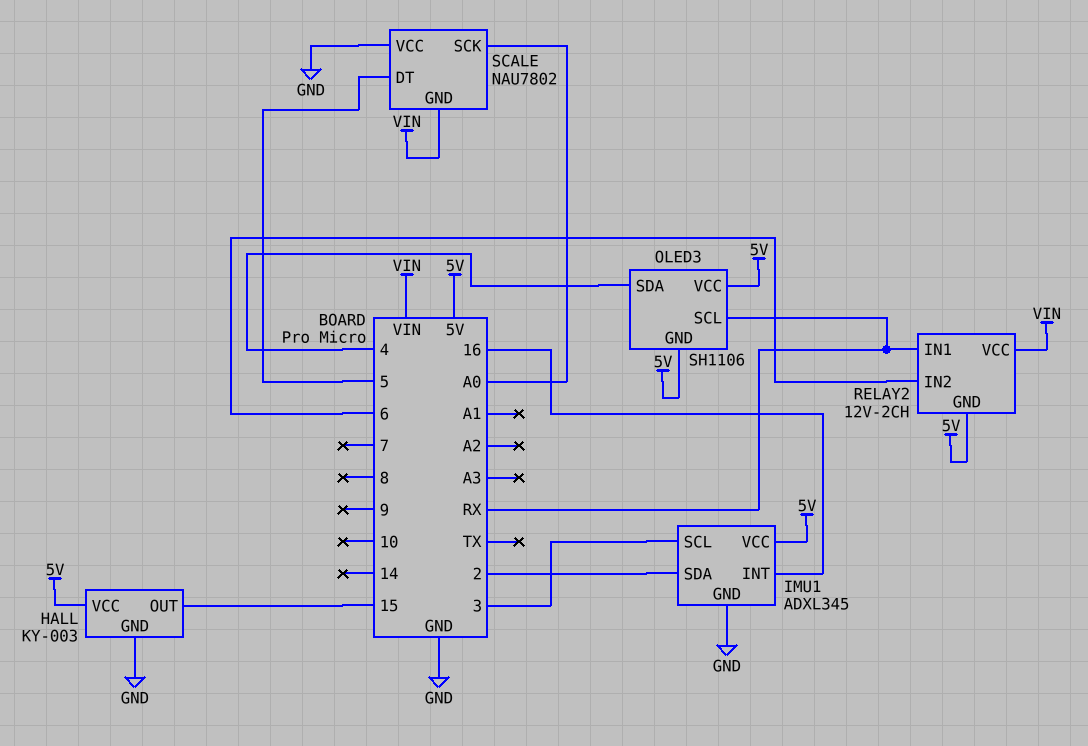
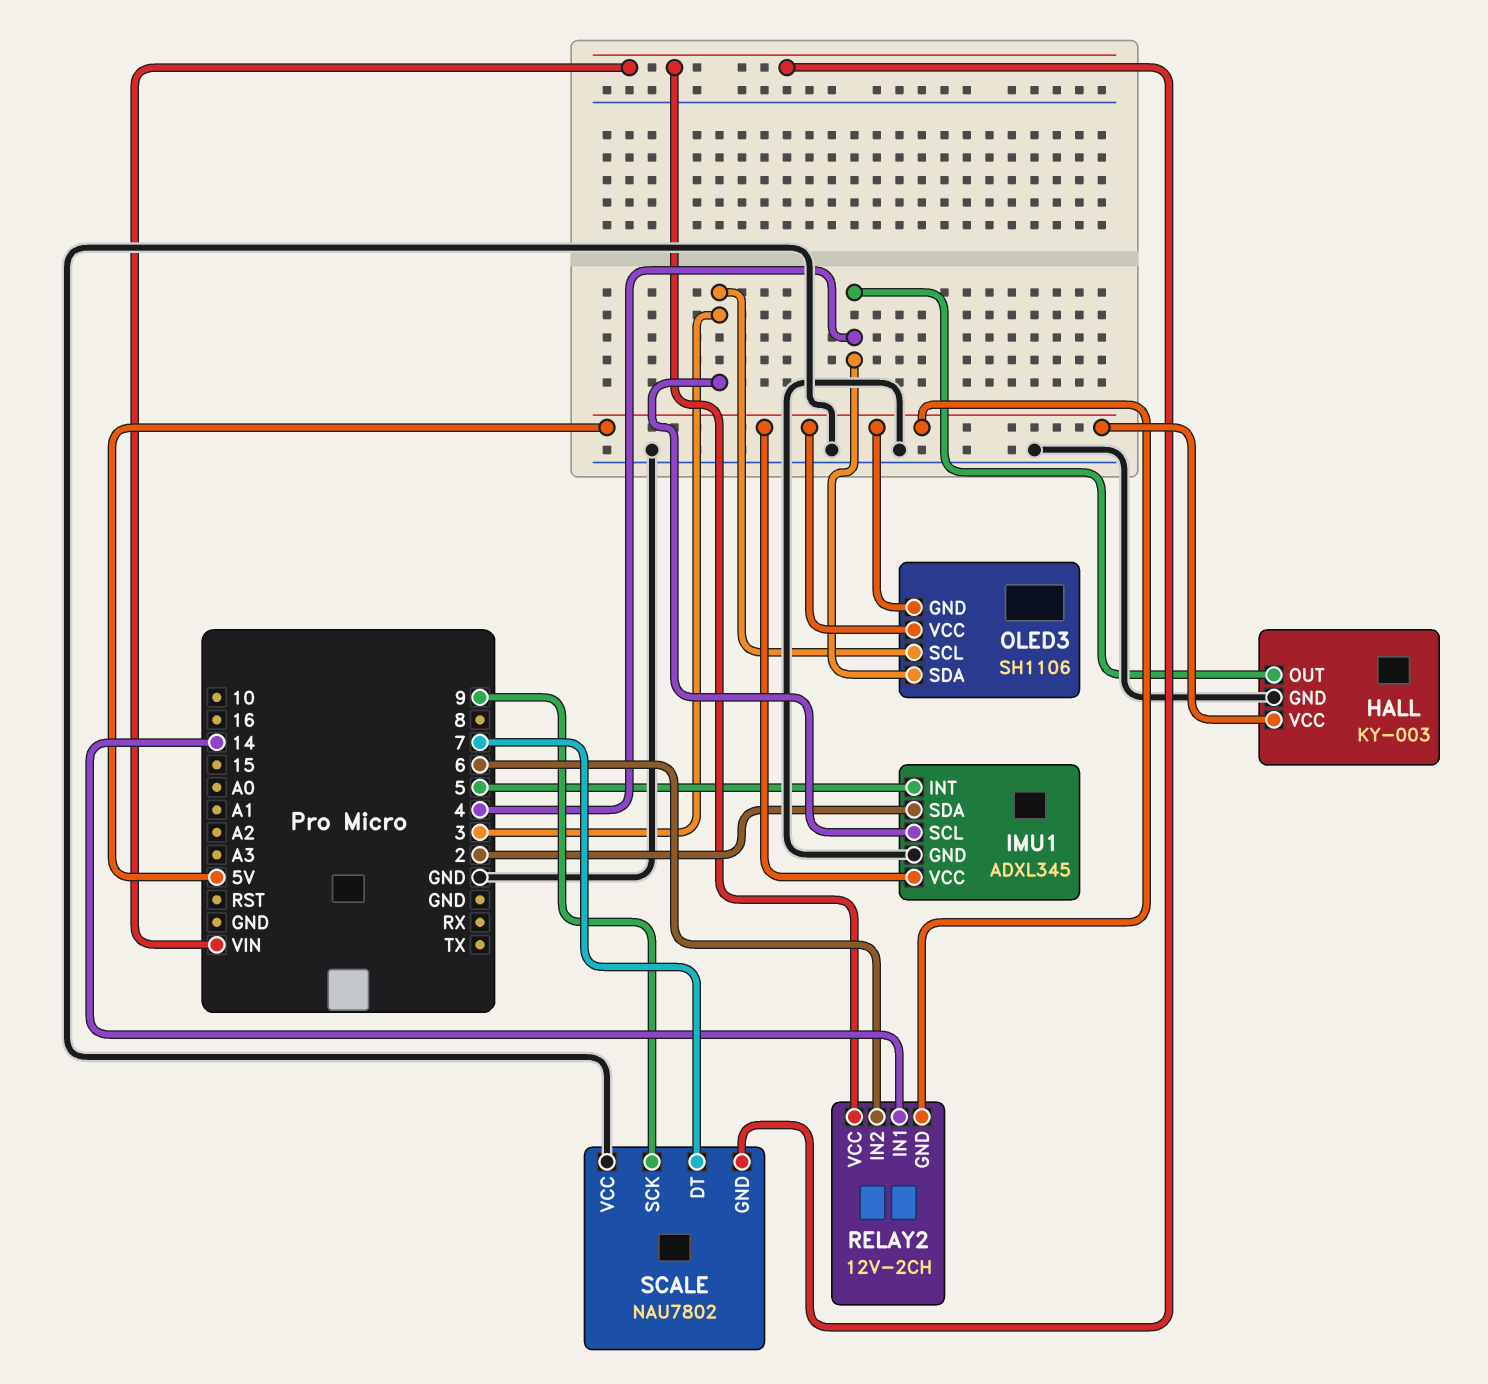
HALL pin OUT: 15 -> 4
IMU1 pin INT: 16 -> 5
OLED3 pin SCL: RX -> 3
RELAY2 pin IN1: RX -> 14
SCALE pin DT: 5 -> 7
SCALE pin SCK: A0 -> 9

